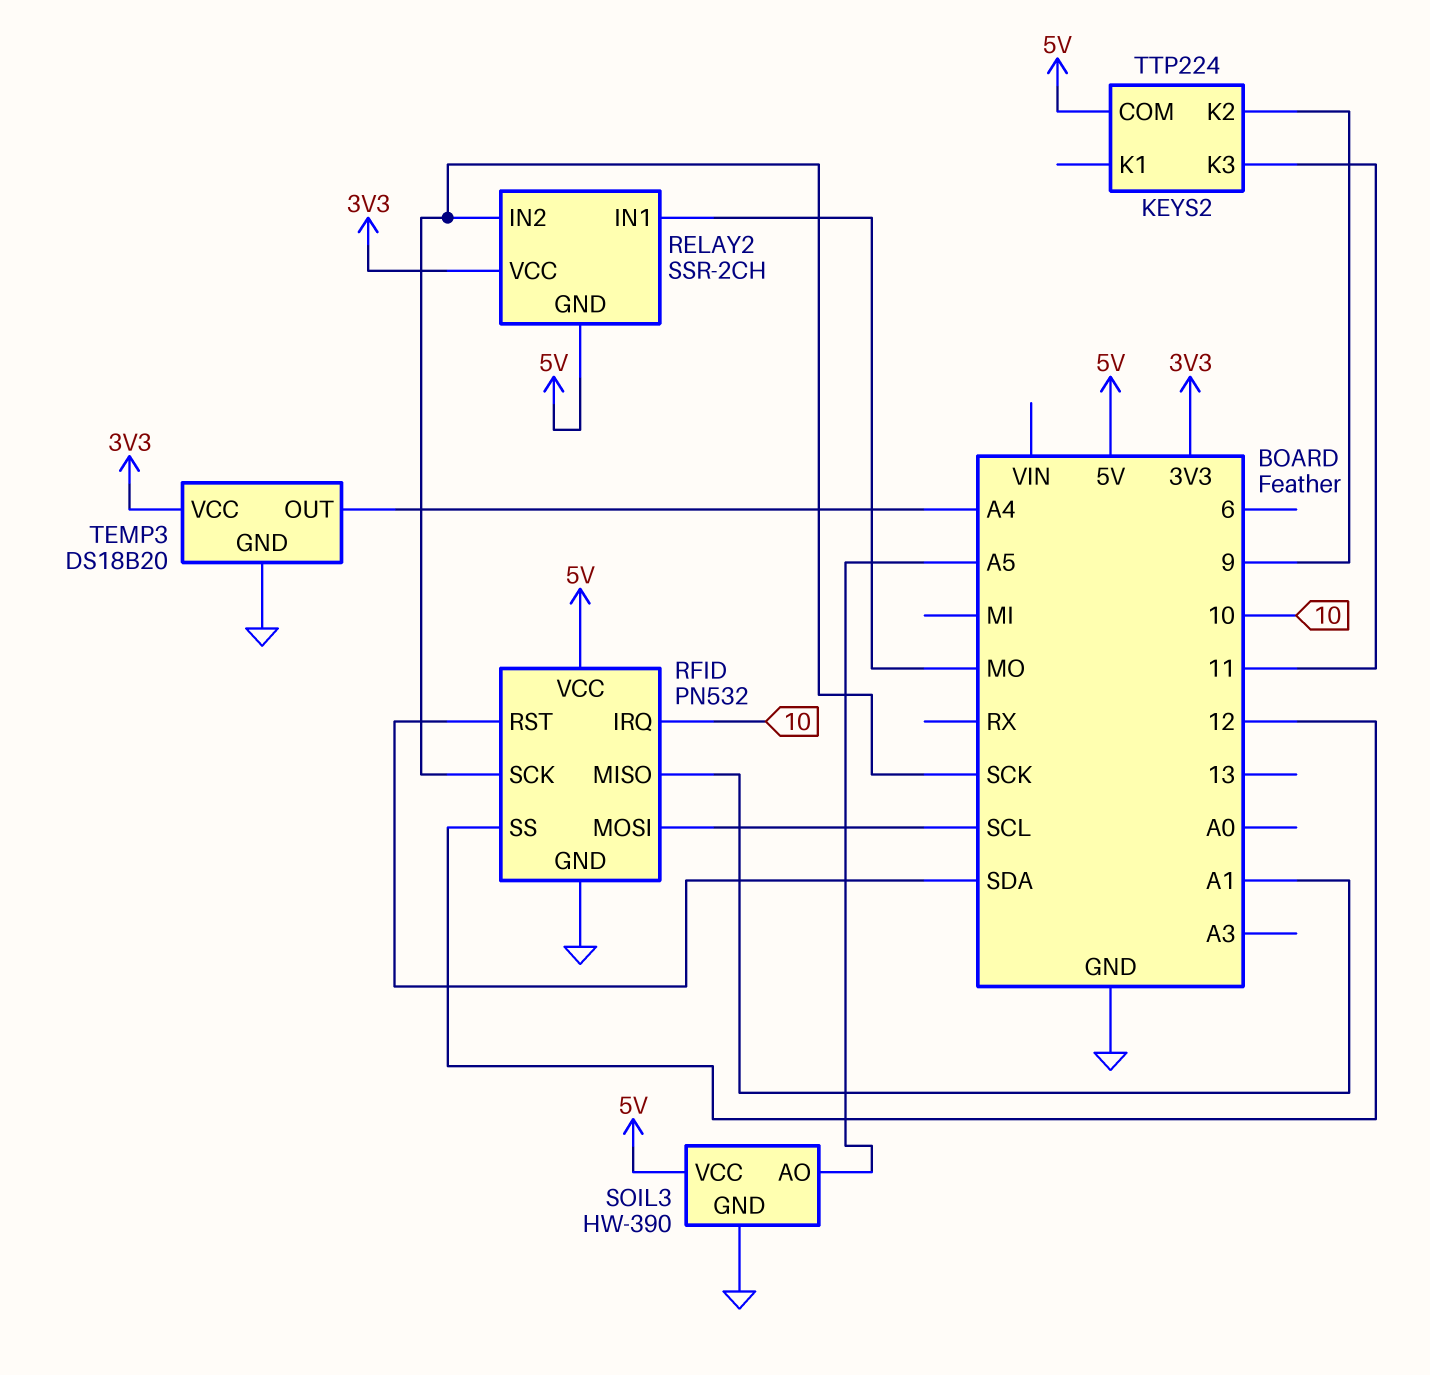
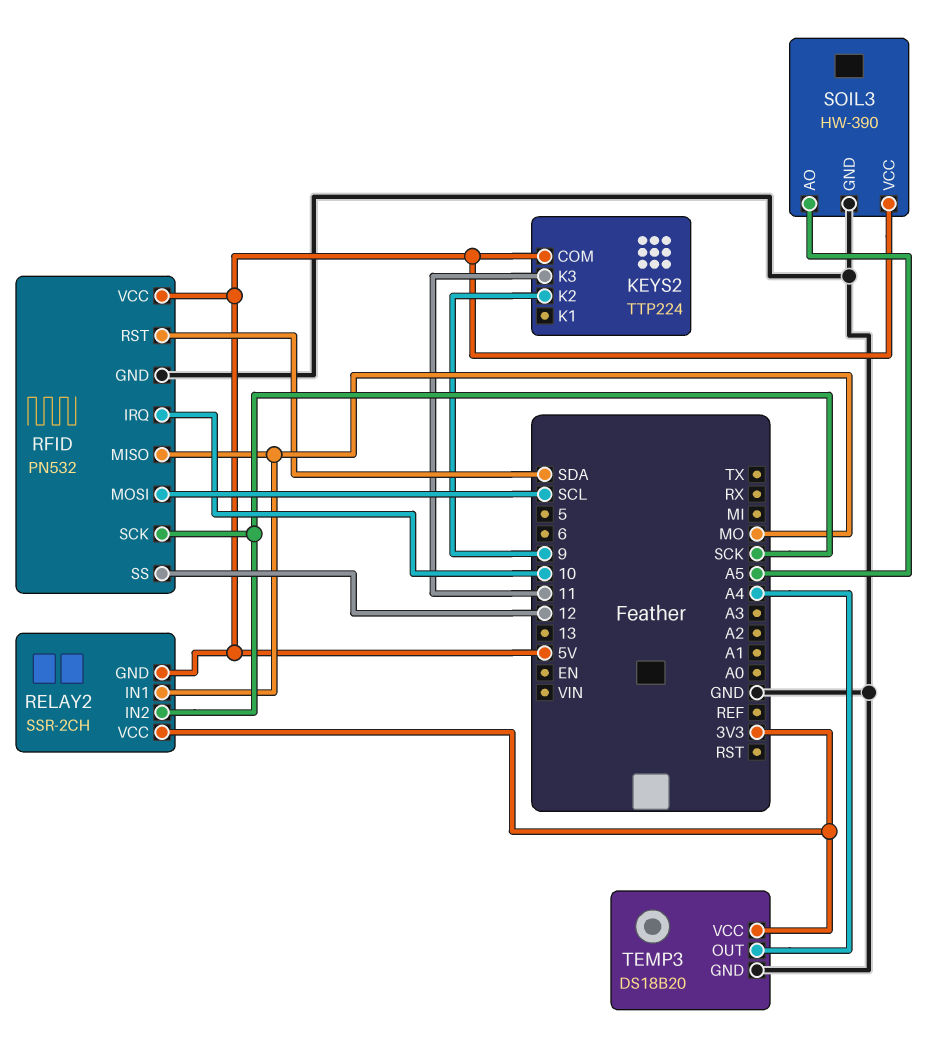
RFID pin MISO: A1 -> MO

